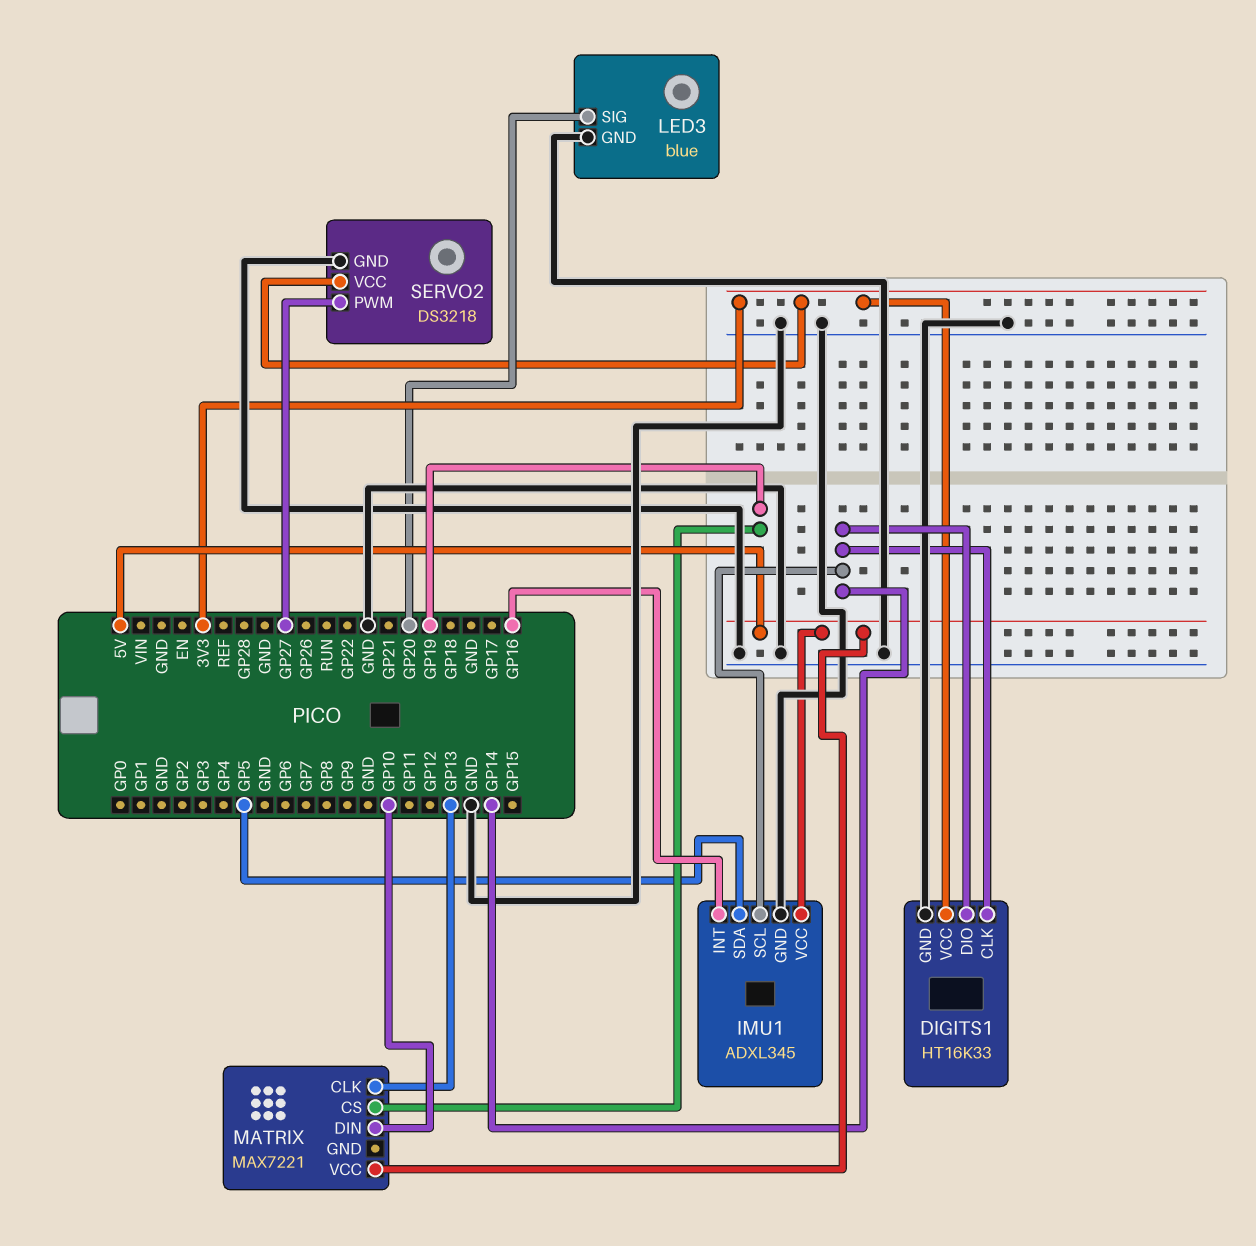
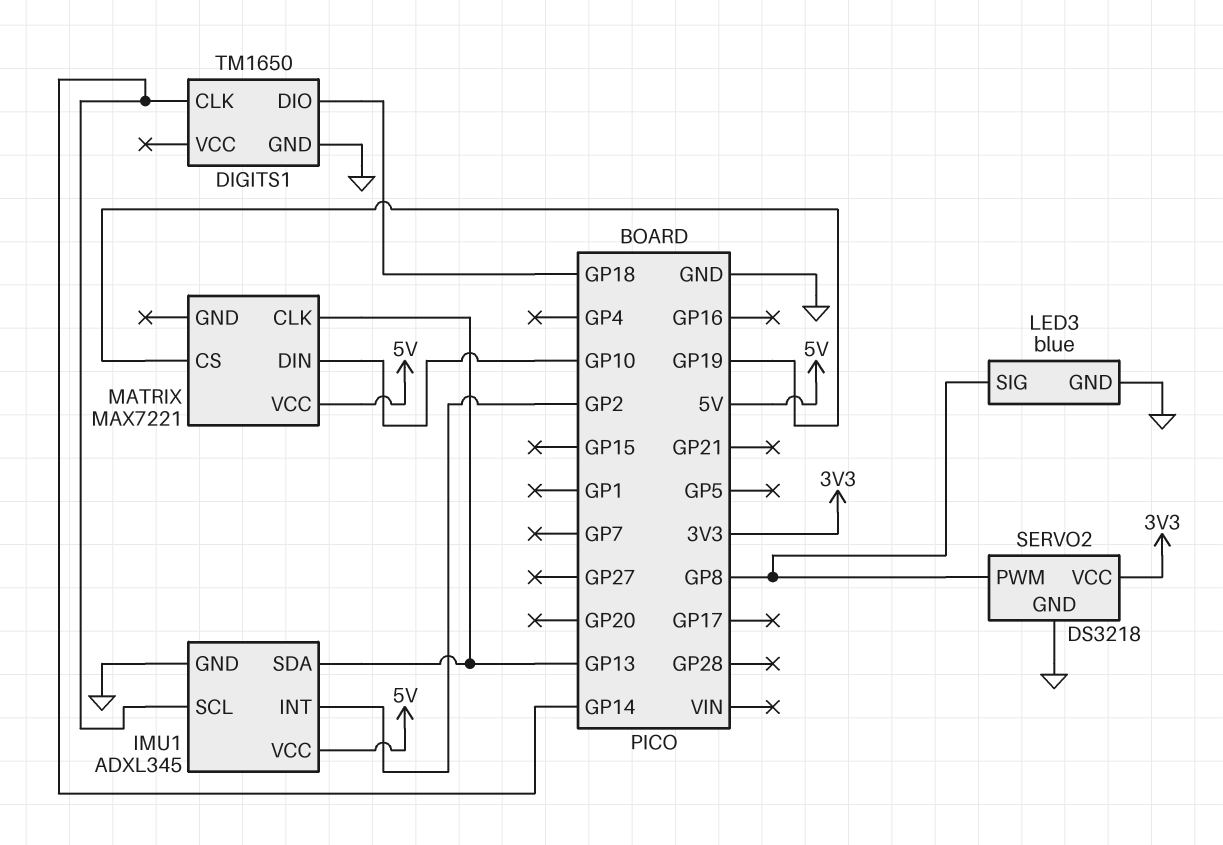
DIGITS1: HT16K33 -> TM1650
DIGITS1 pin DIO: GP14 -> GP18
DIGITS1 pin VCC: 3V3 -> none
IMU1 pin INT: GP16 -> GP2
IMU1 pin SDA: GP5 -> GP13
LED3 pin SIG: GP20 -> GP8
SERVO2 pin PWM: GP27 -> GP8

